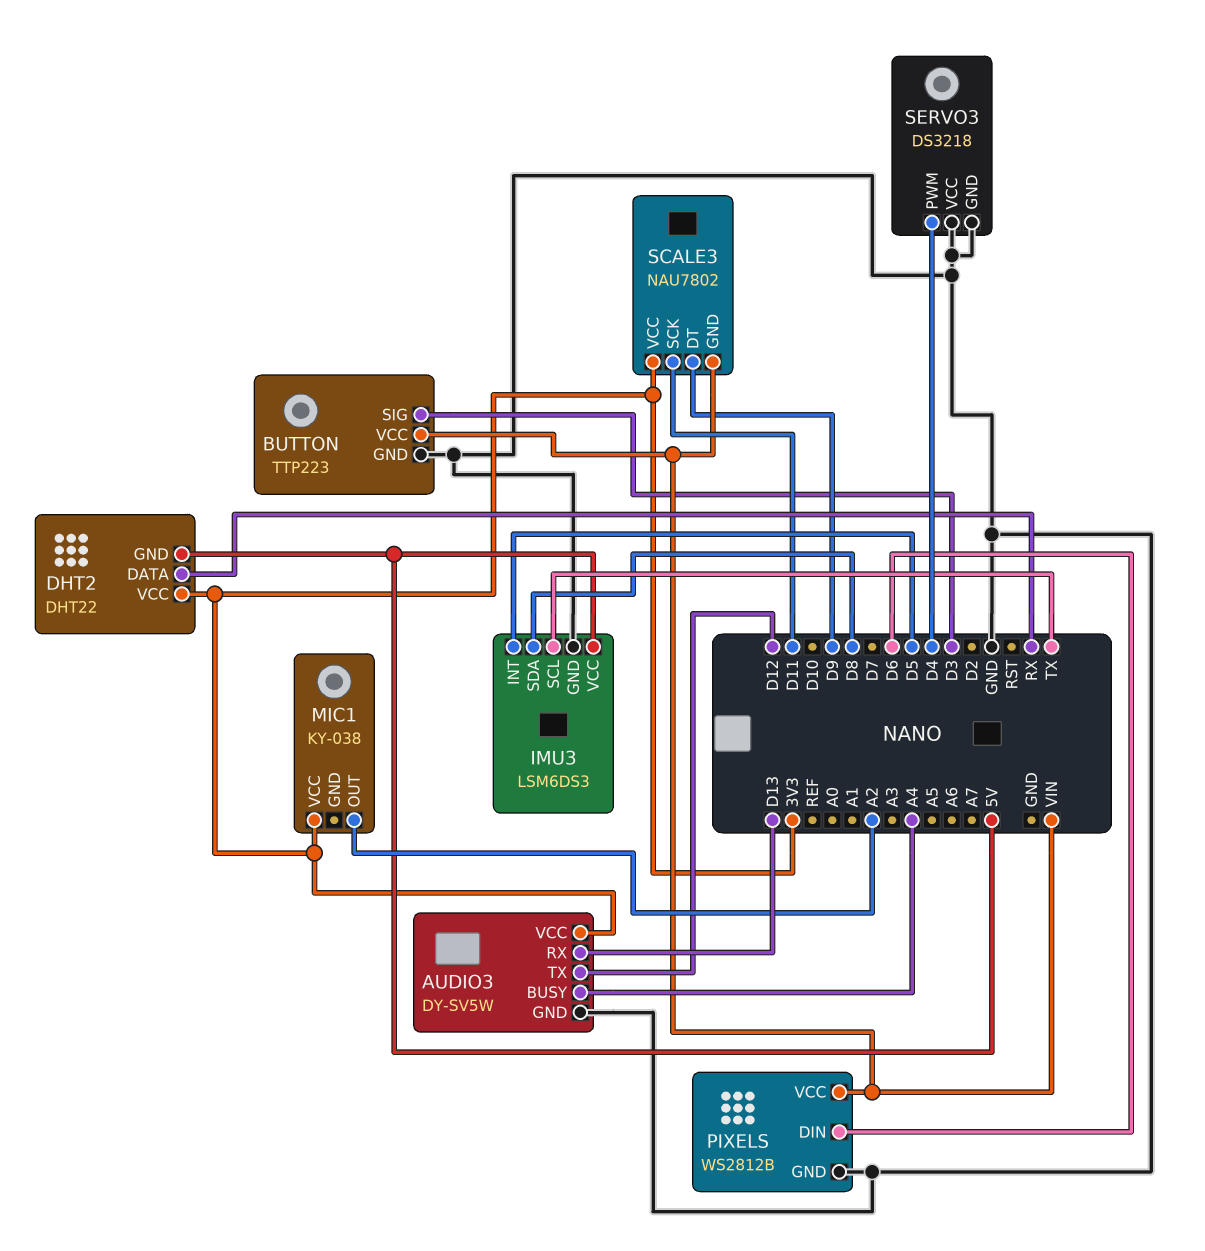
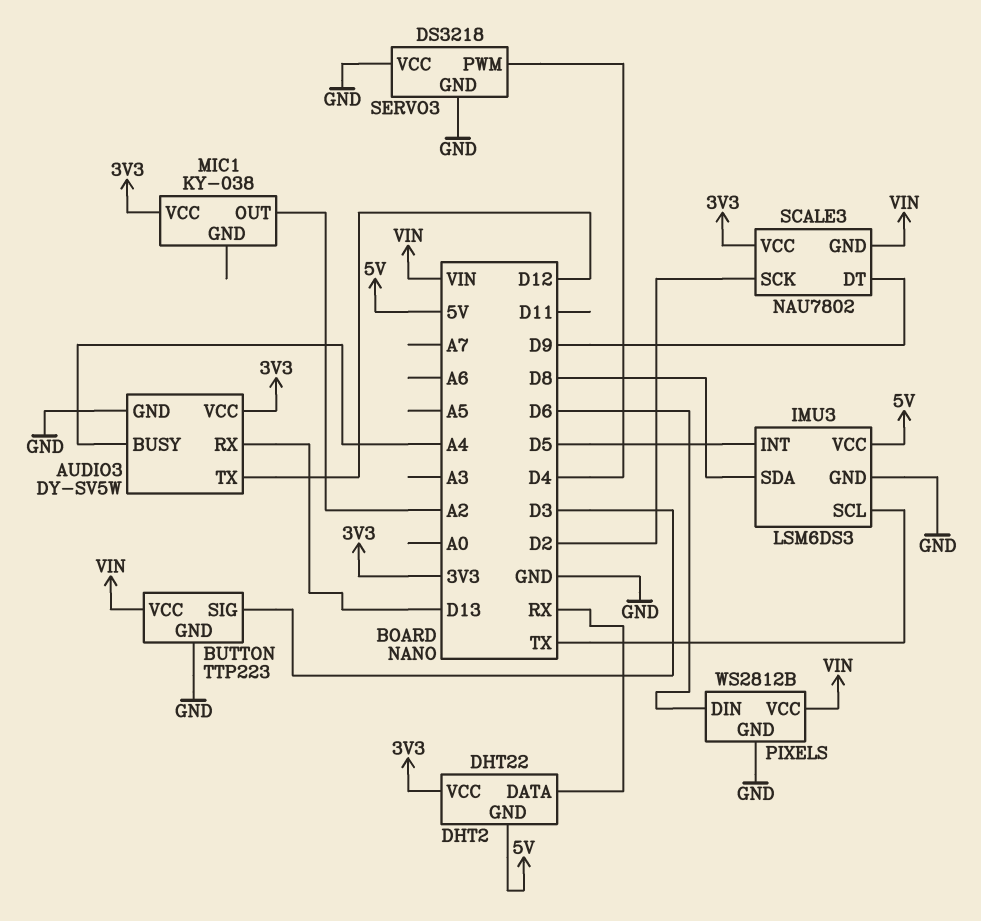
SCALE3 pin SCK: D11 -> D2

